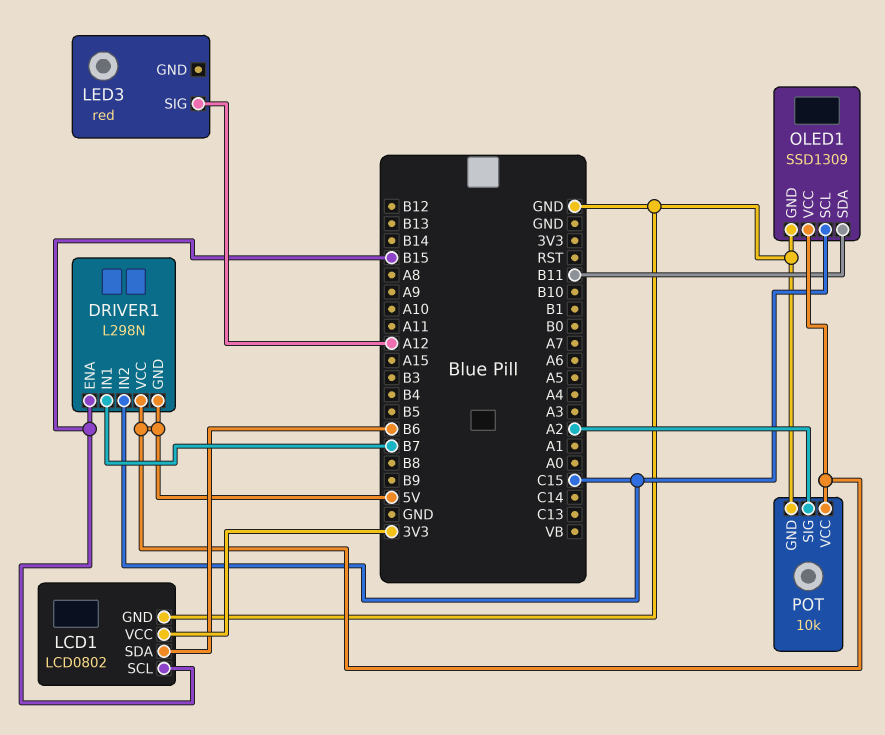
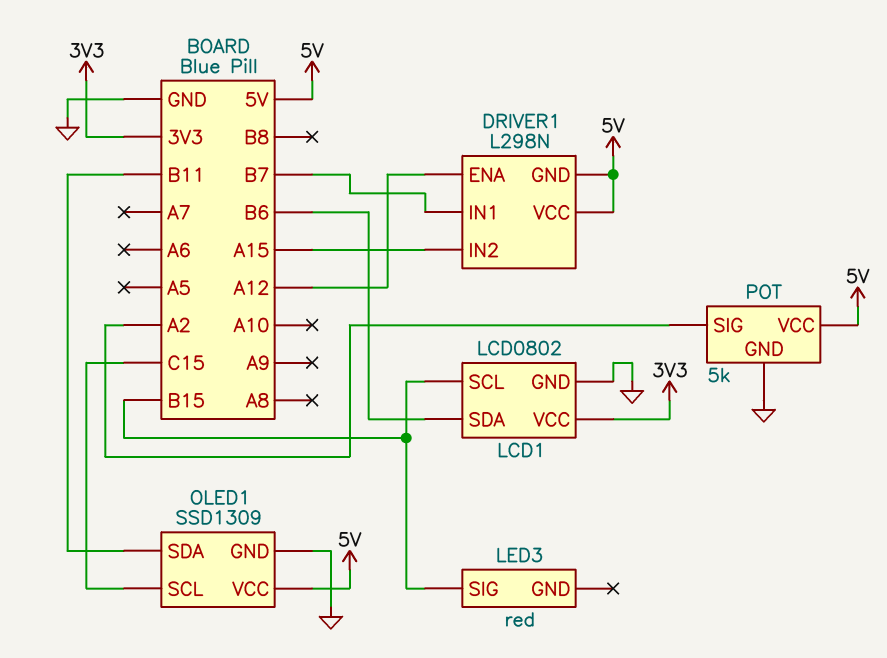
DRIVER1 pin ENA: B15 -> A12
DRIVER1 pin IN2: C15 -> A15
LED3 pin SIG: A12 -> B15
POT: 10k -> 5k

